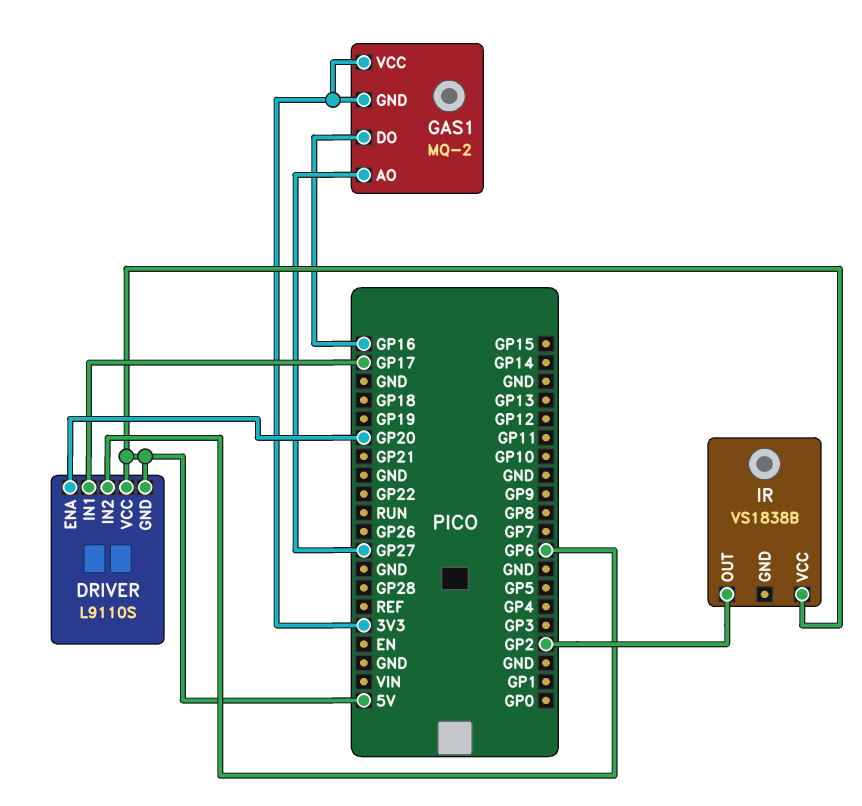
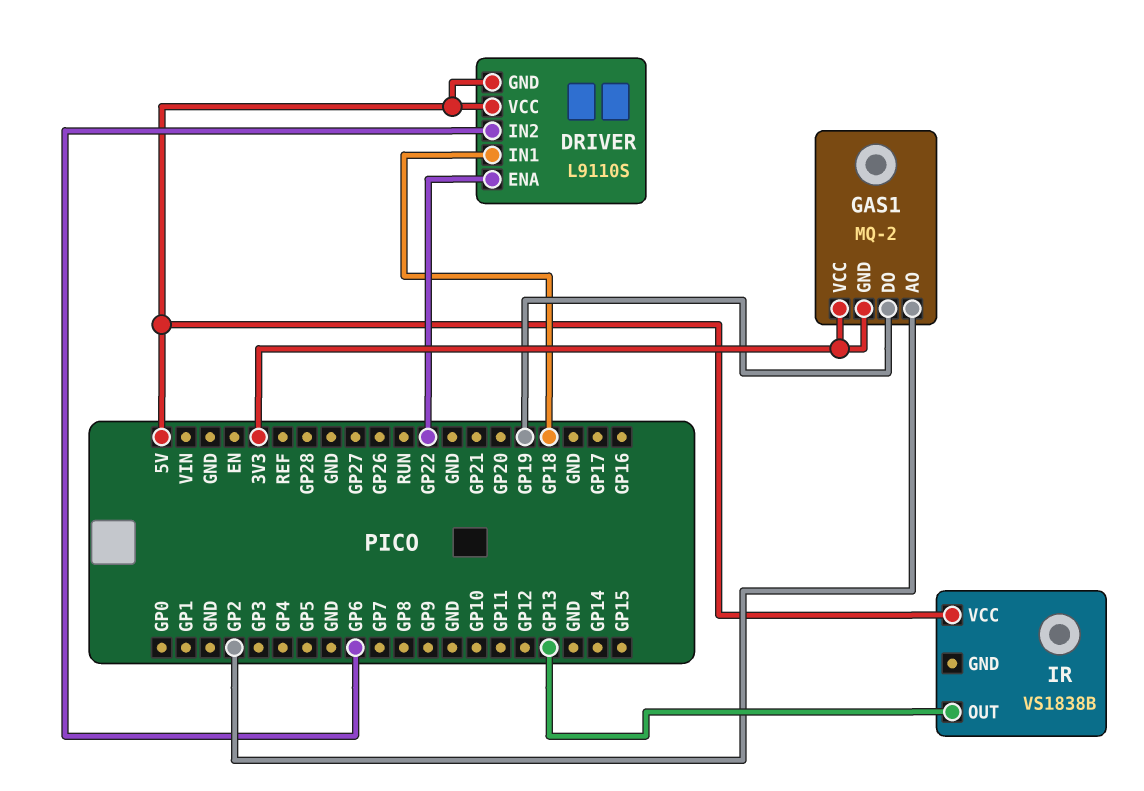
DRIVER pin ENA: GP20 -> GP22
DRIVER pin IN1: GP17 -> GP18
GAS1 pin AO: GP27 -> GP2
GAS1 pin DO: GP16 -> GP19
IR pin OUT: GP2 -> GP13

